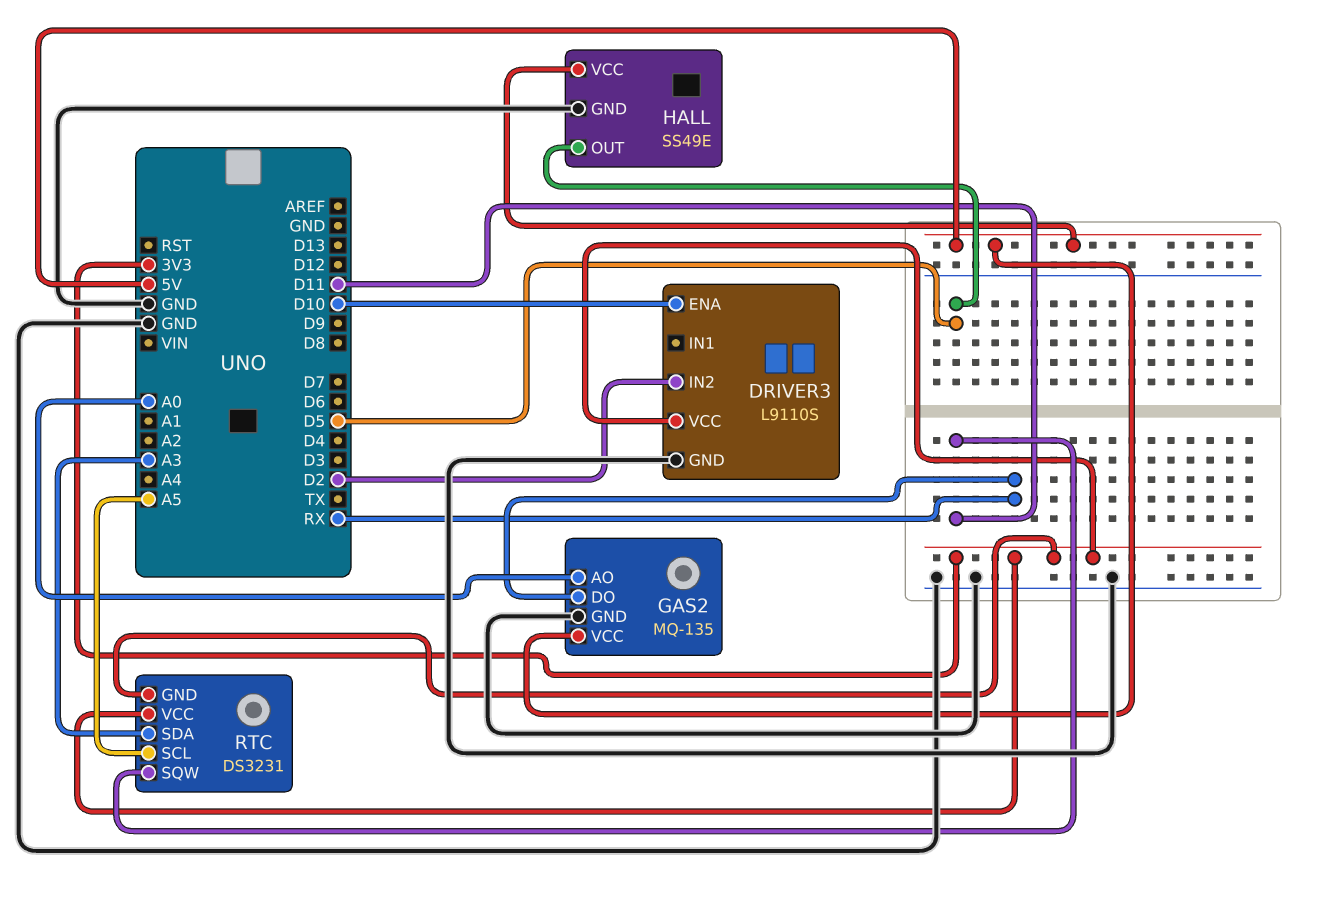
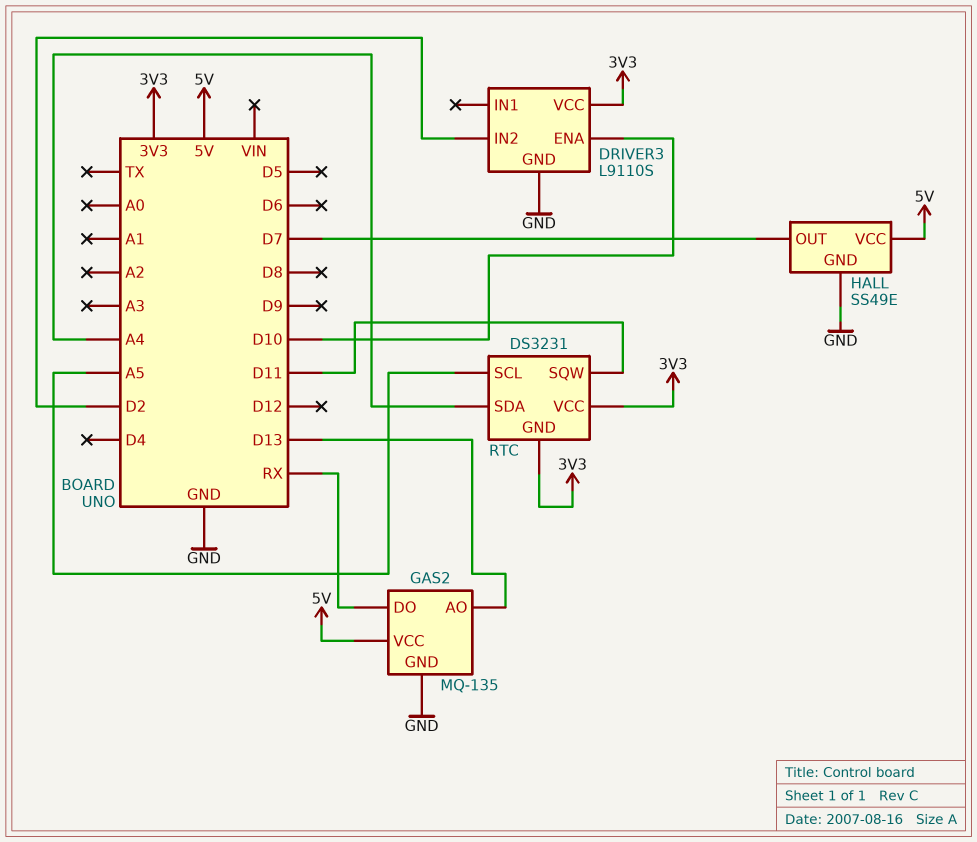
GAS2 pin AO: A0 -> D13
HALL pin OUT: D5 -> D7
RTC pin SDA: A3 -> A4

